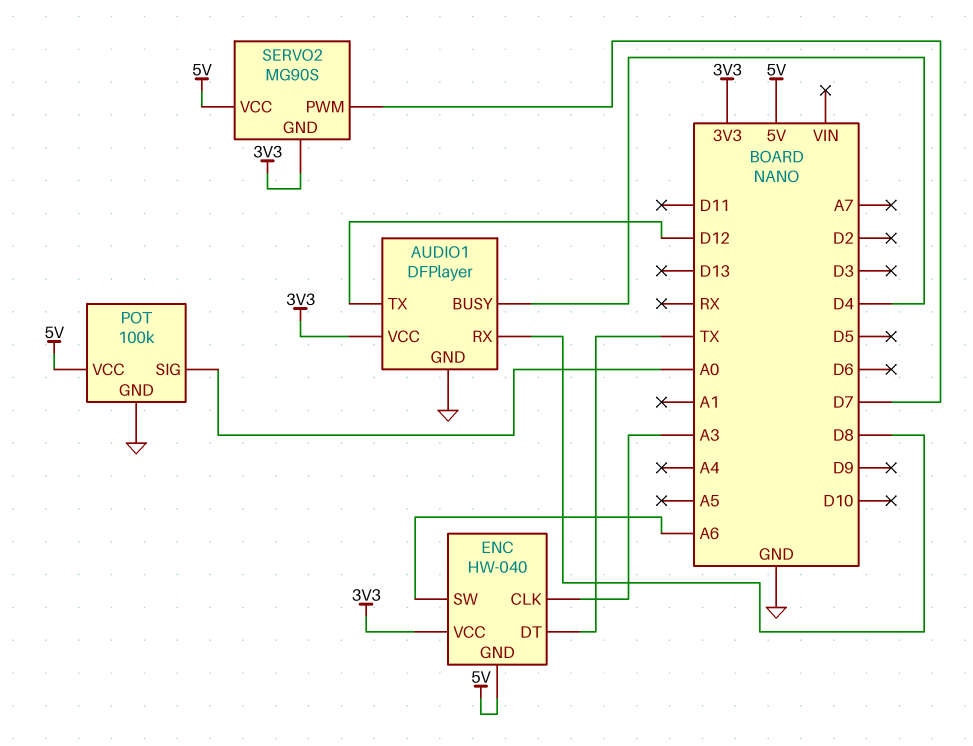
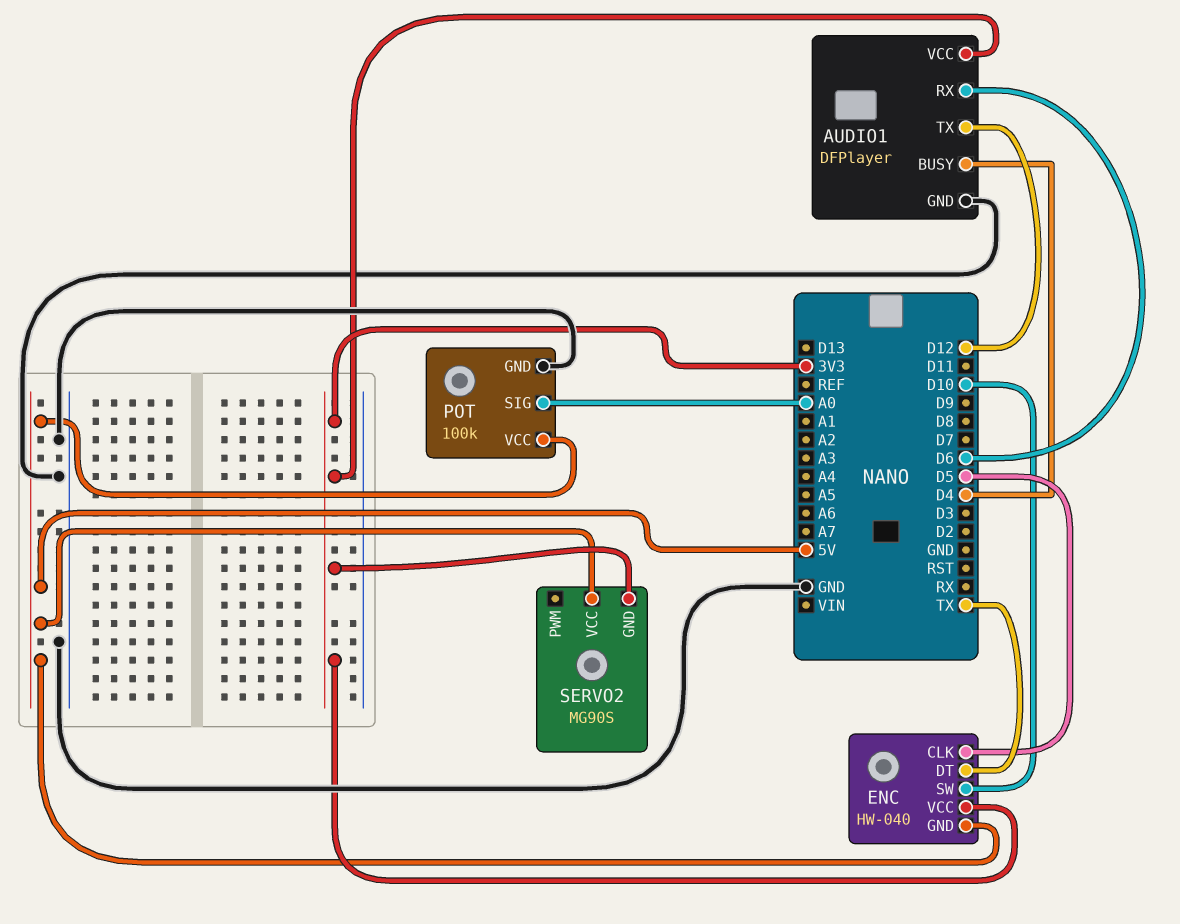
AUDIO1 pin RX: D8 -> D6
ENC pin CLK: A3 -> D5
ENC pin SW: A6 -> D10
SERVO2 pin PWM: D7 -> none

